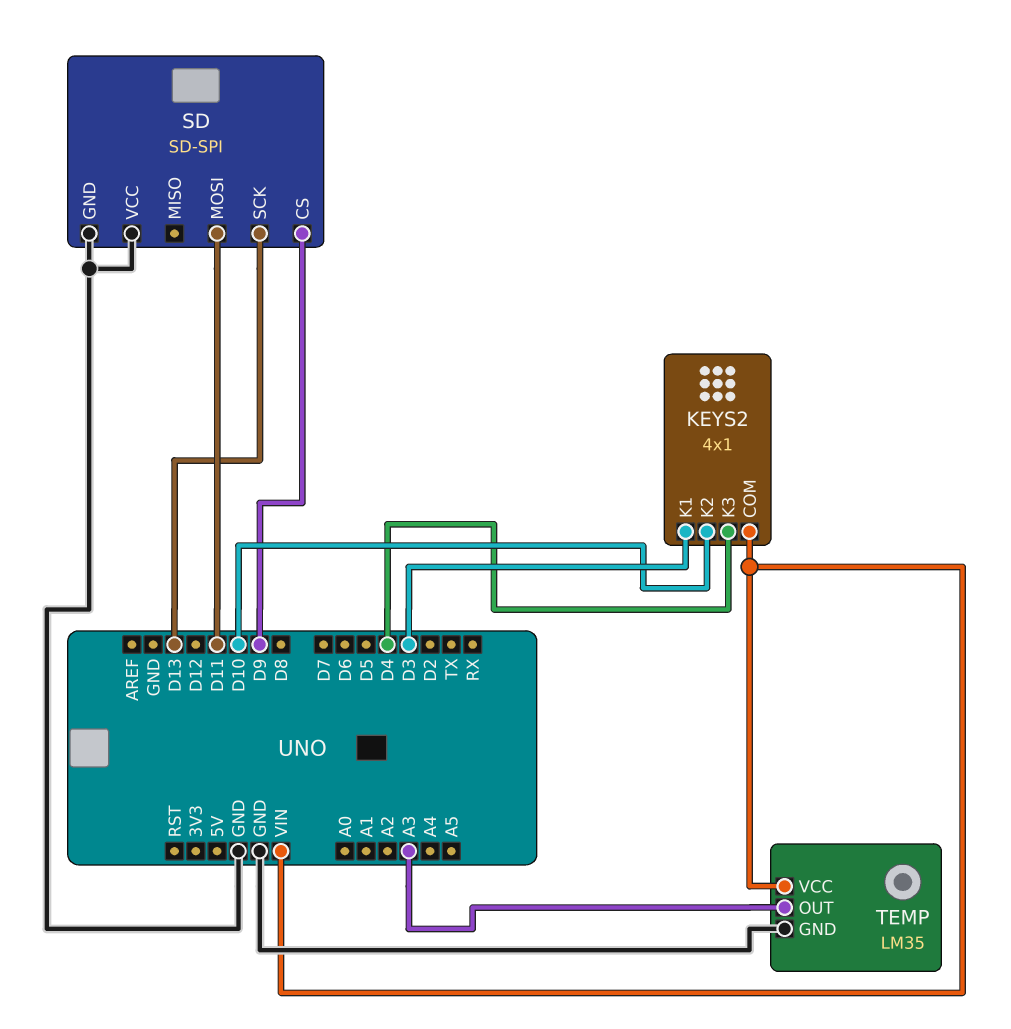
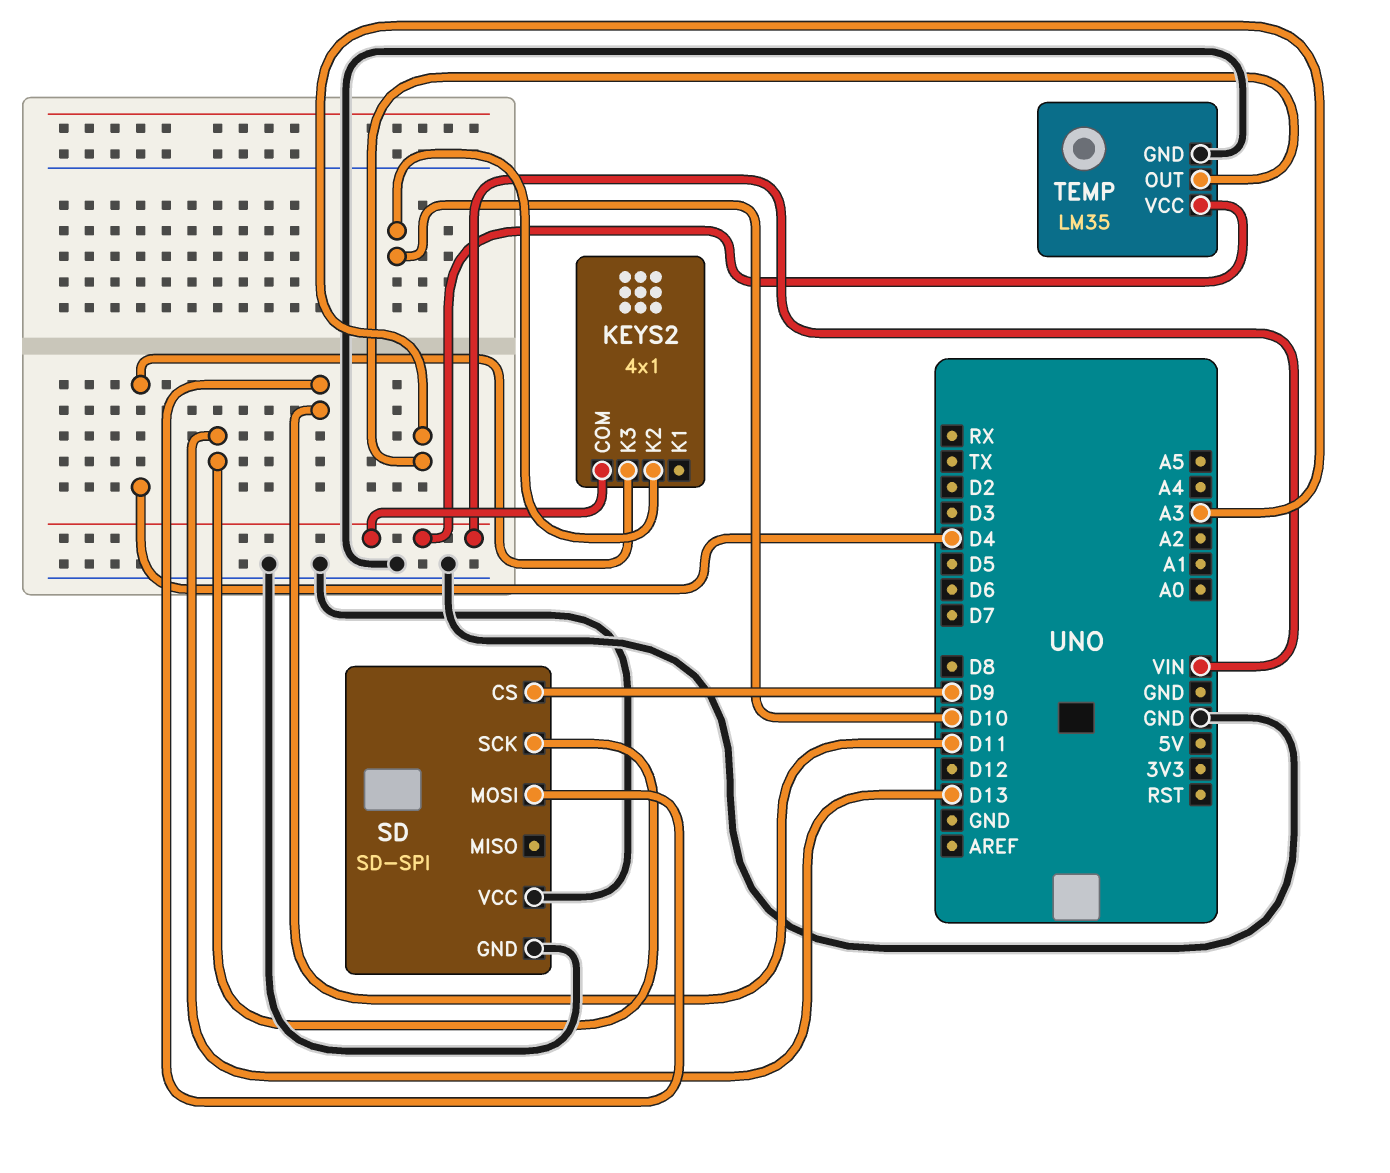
KEYS2 pin K1: D3 -> none

